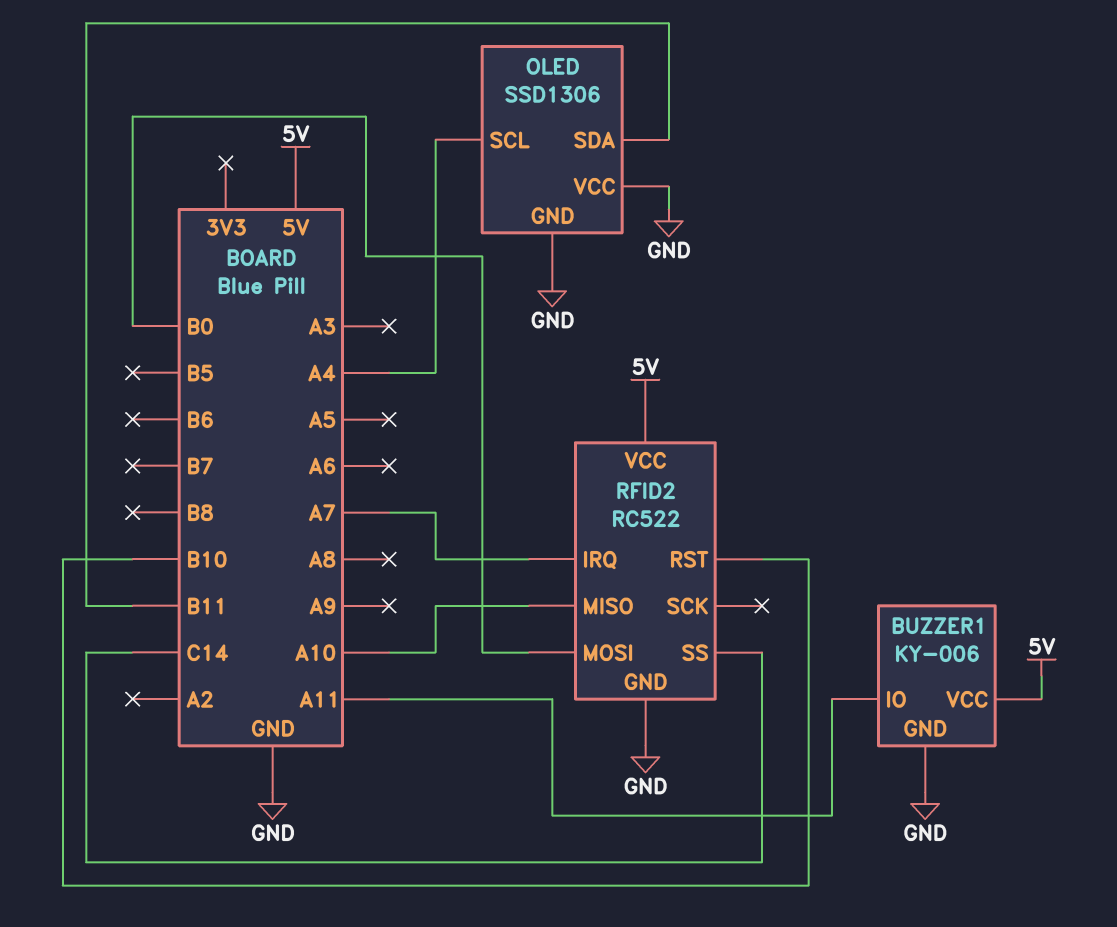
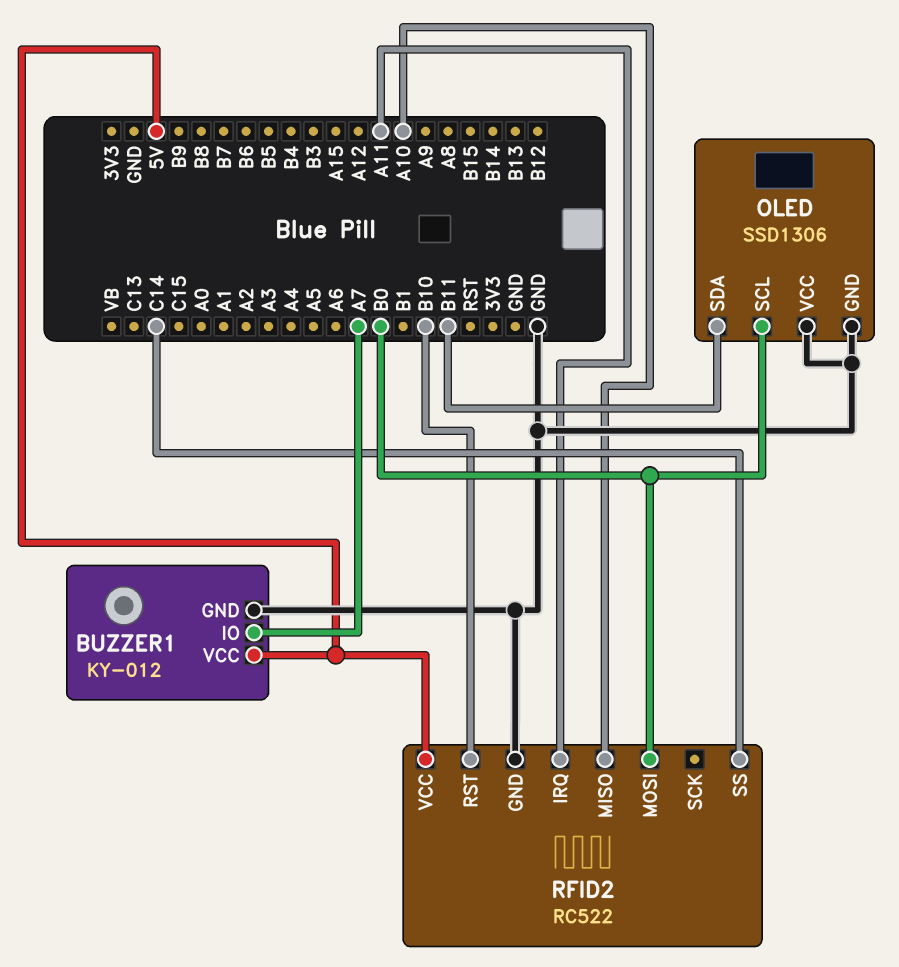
BUZZER1: KY-006 -> KY-012
BUZZER1 pin IO: A11 -> A7
OLED pin SCL: A4 -> B0
RFID2 pin IRQ: A7 -> A11

